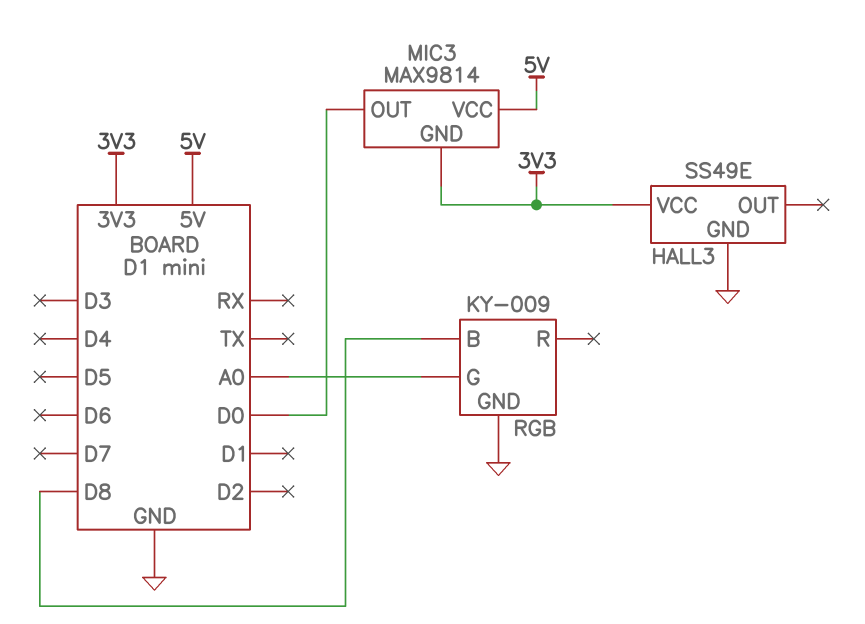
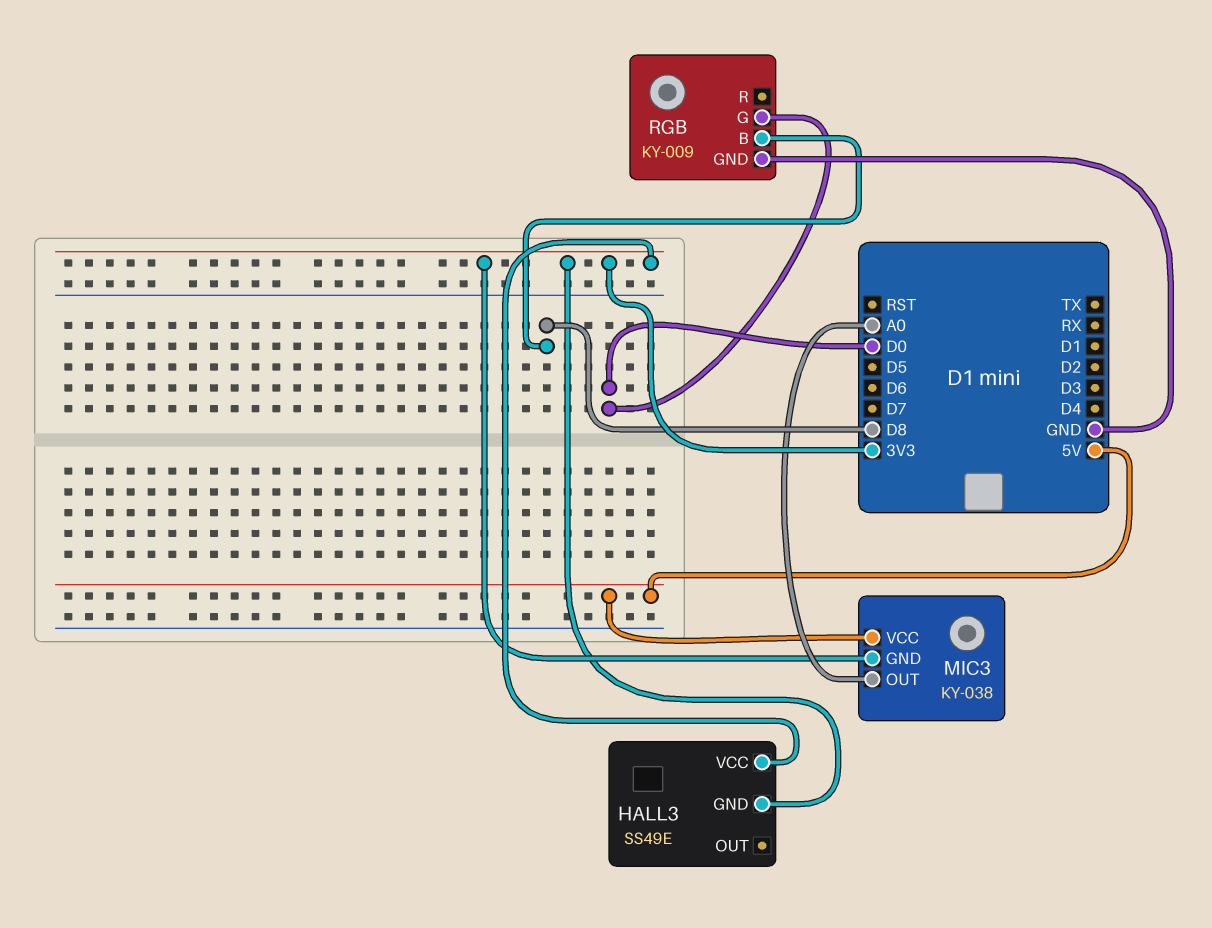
HALL3 pin GND: GND -> 3V3
MIC3: MAX9814 -> KY-038
MIC3 pin OUT: D0 -> A0
RGB pin G: A0 -> D0

